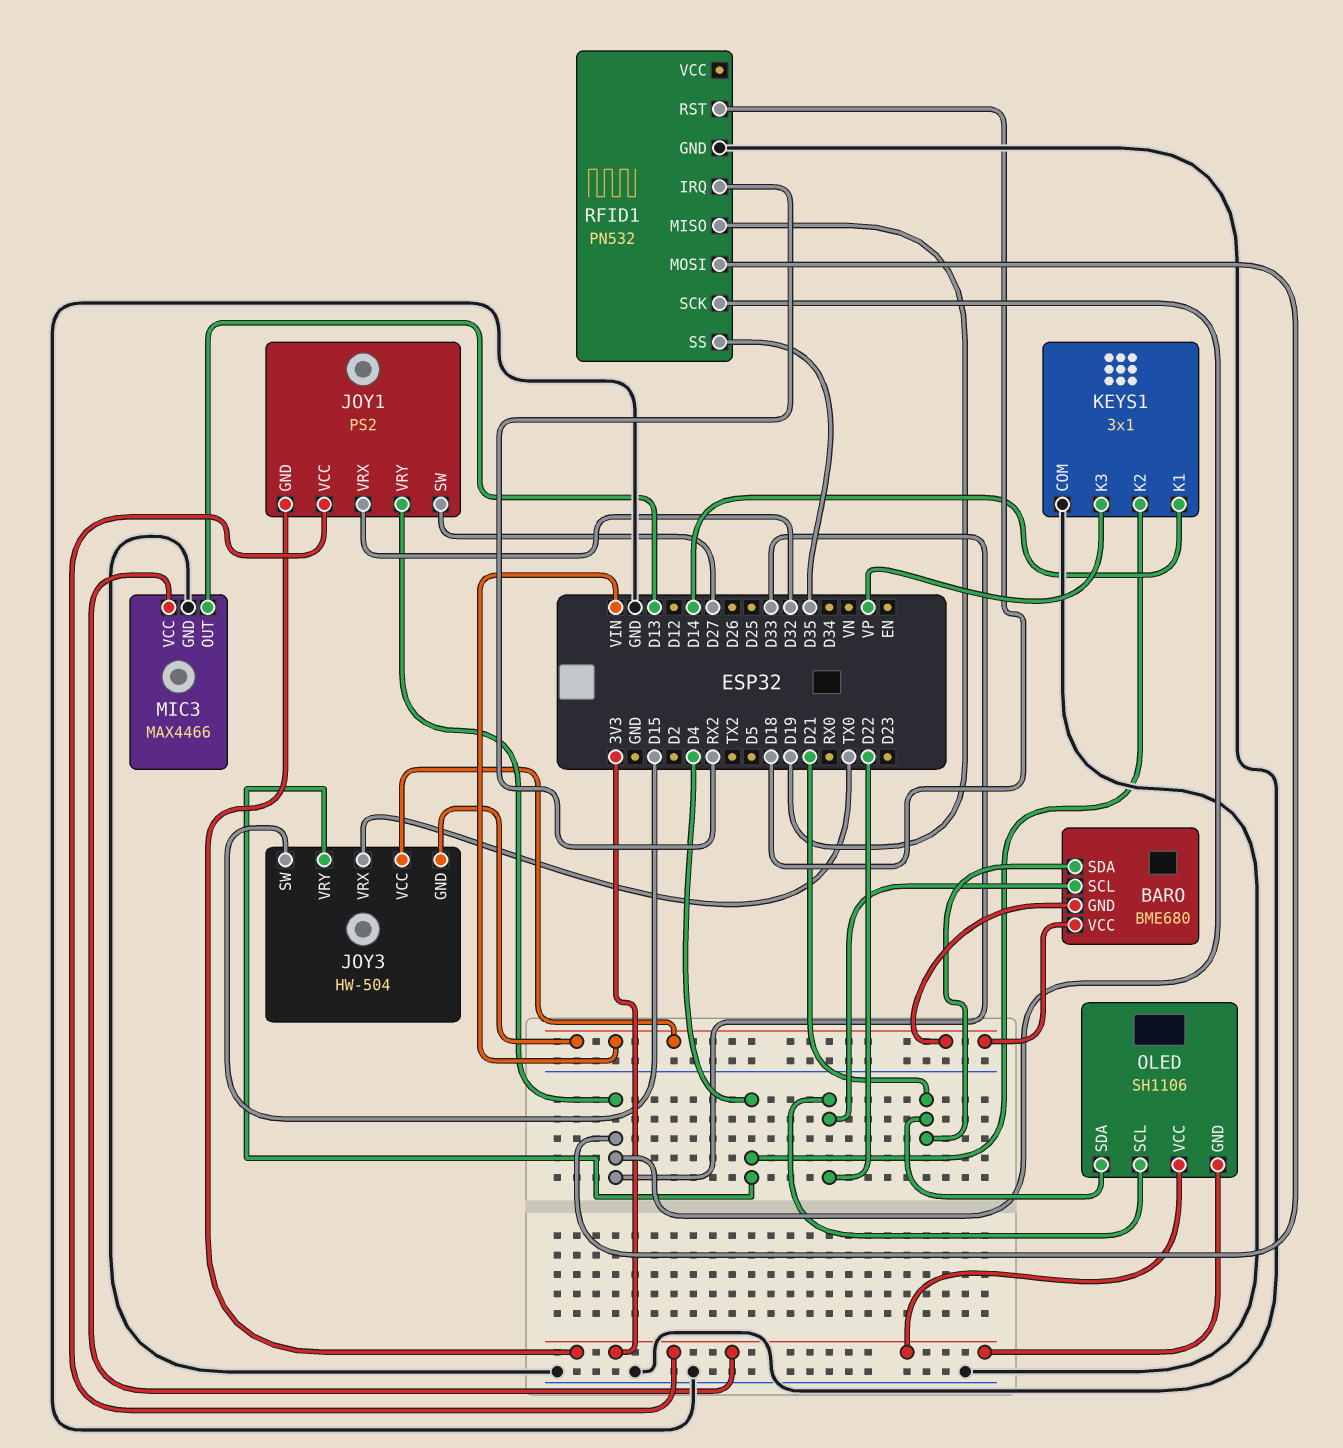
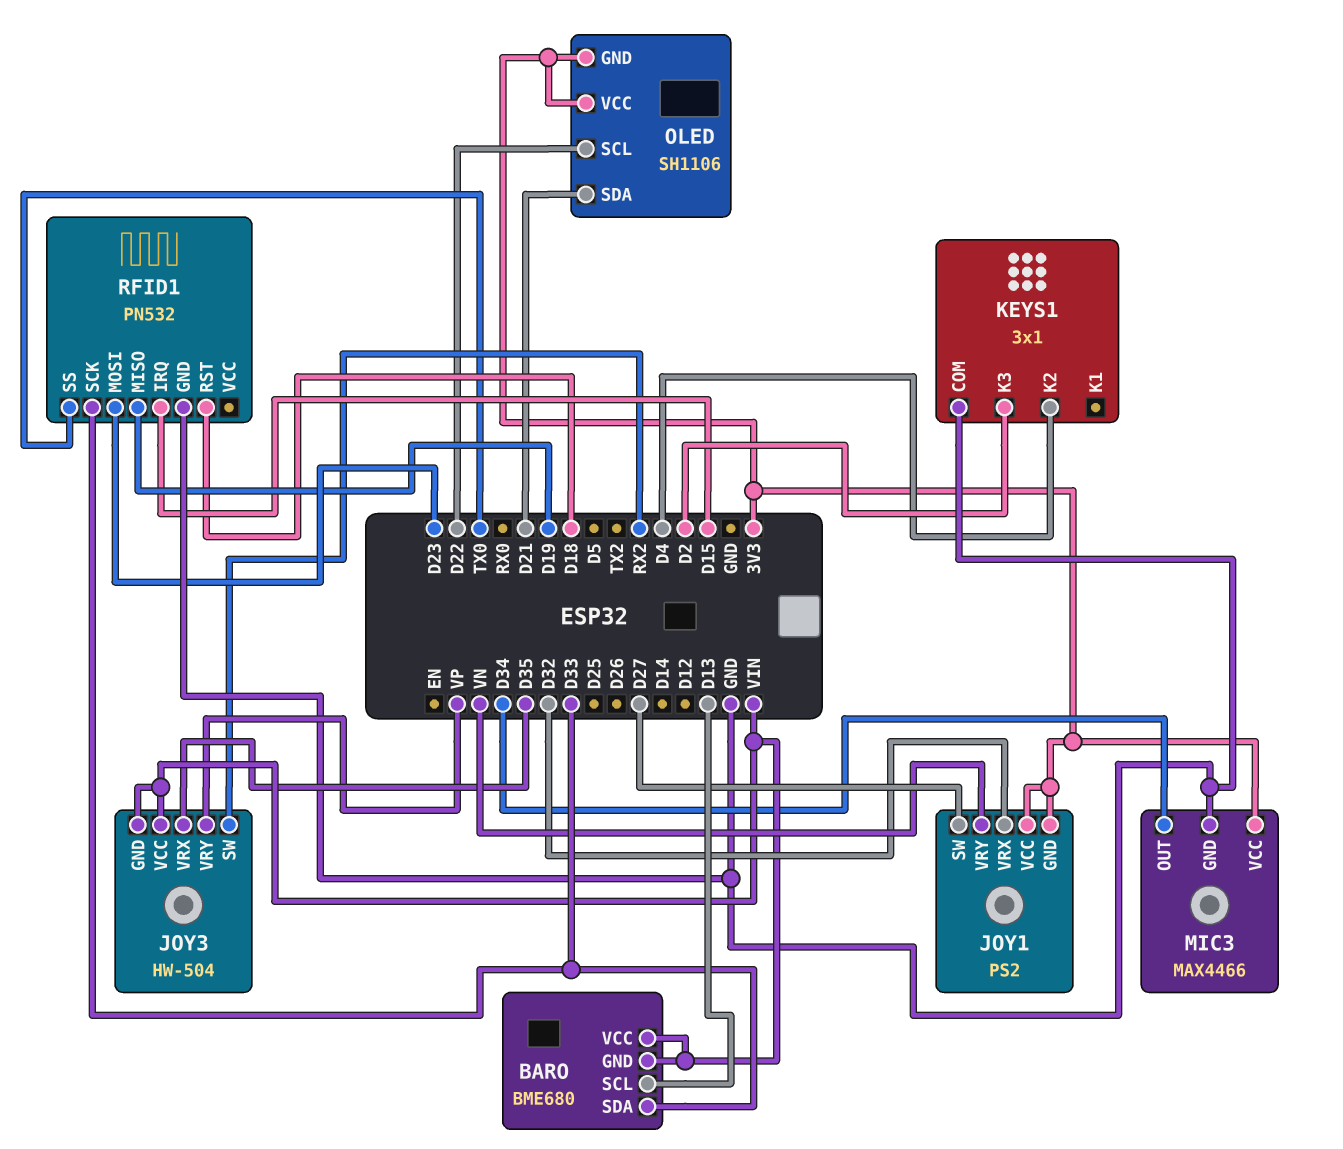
BARO pin SCL: D22 -> D13
BARO pin SDA: D21 -> D33
JOY1 pin VRY: D33 -> VN
JOY3 pin SW: D15 -> RX2
JOY3 pin VRX: TX0 -> D35
JOY3 pin VRY: D4 -> VP
KEYS1 pin K1: D14 -> none
KEYS1 pin K3: VP -> D2
MIC3 pin OUT: D13 -> D34
RFID1 pin IRQ: RX2 -> D15
RFID1 pin MOSI: D33 -> D23
RFID1 pin SS: D35 -> TX0

